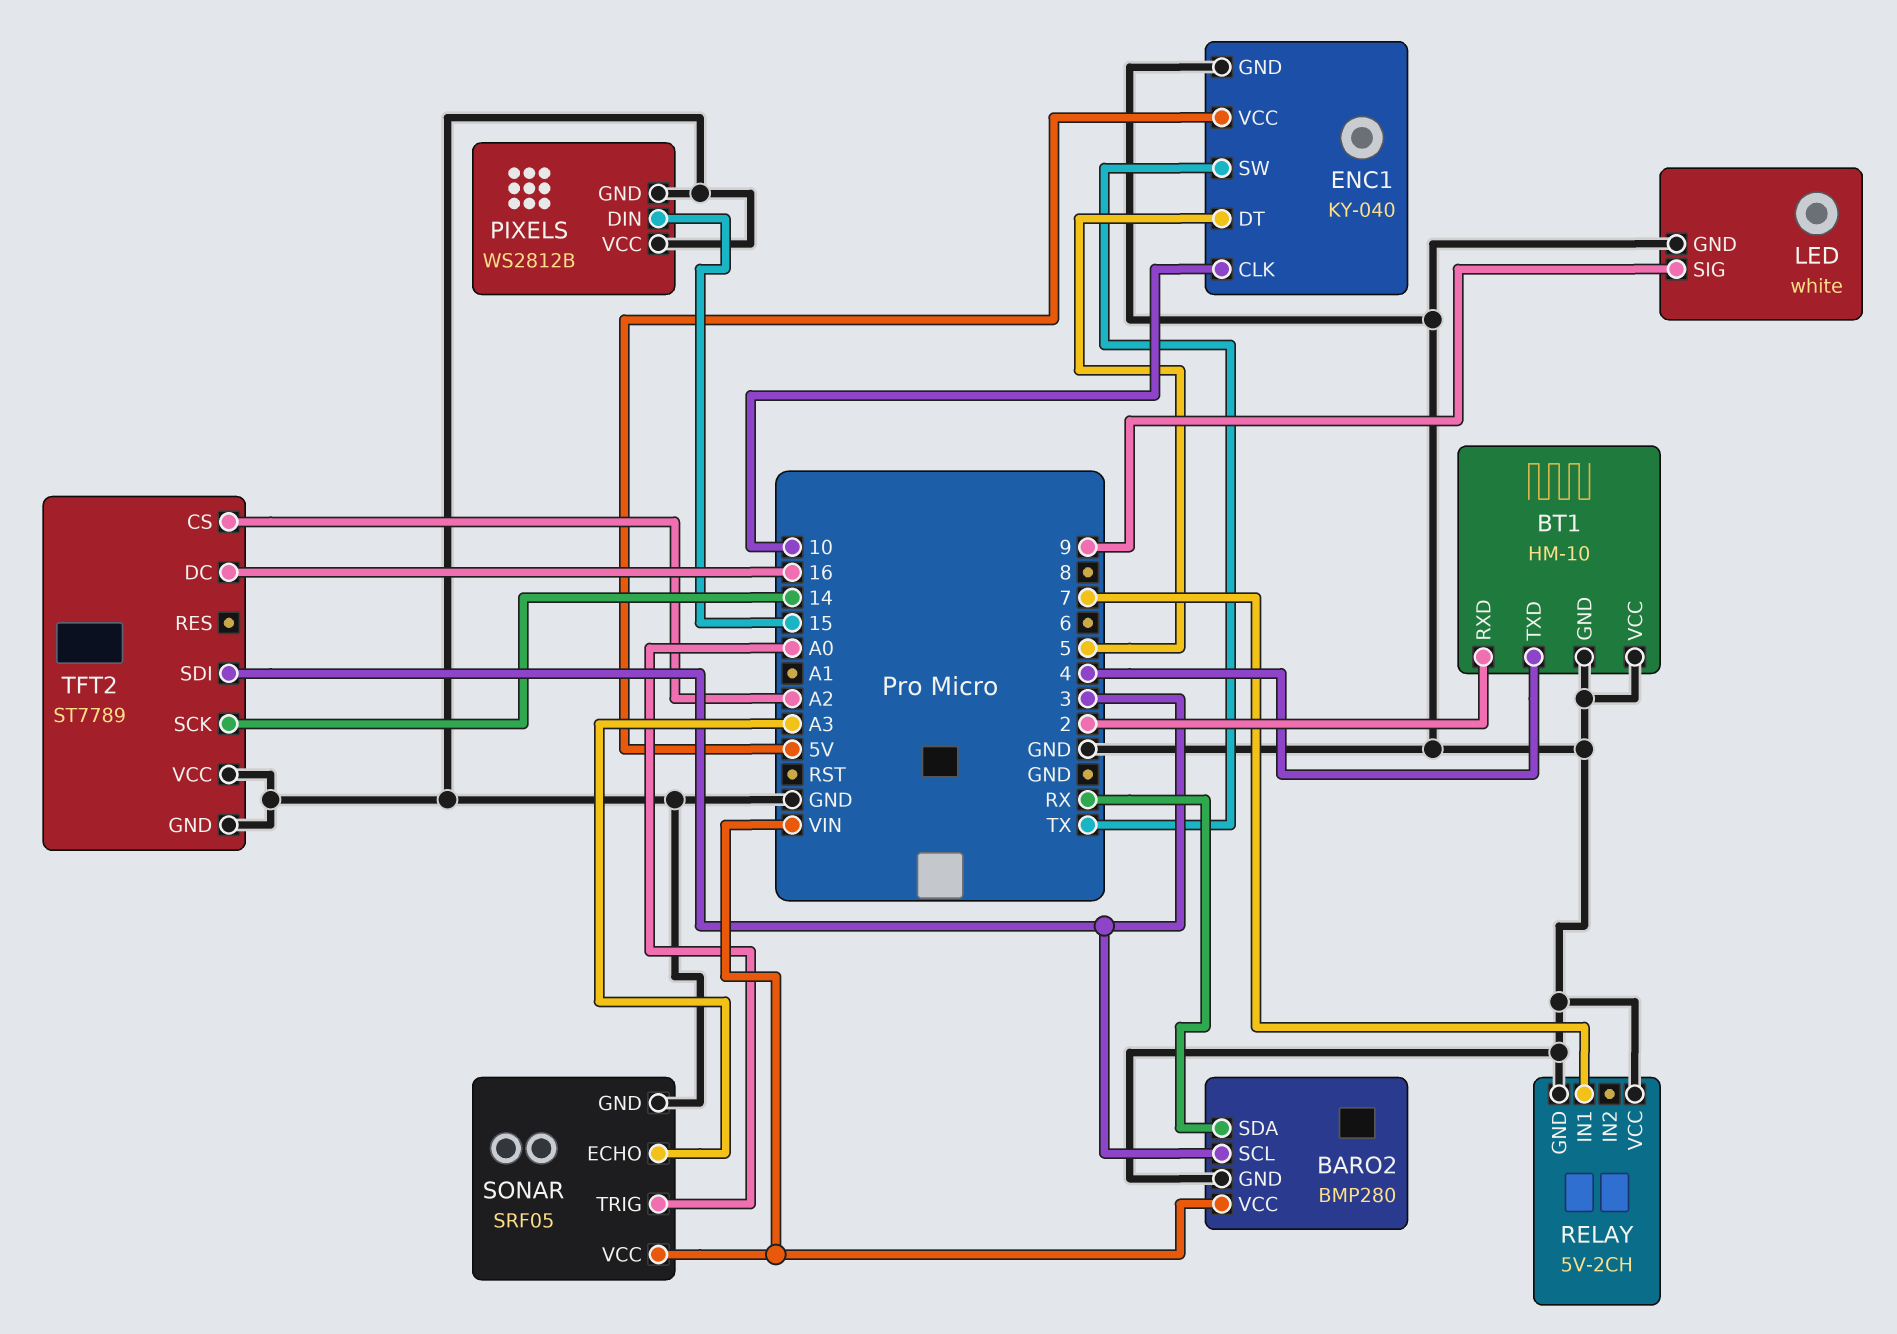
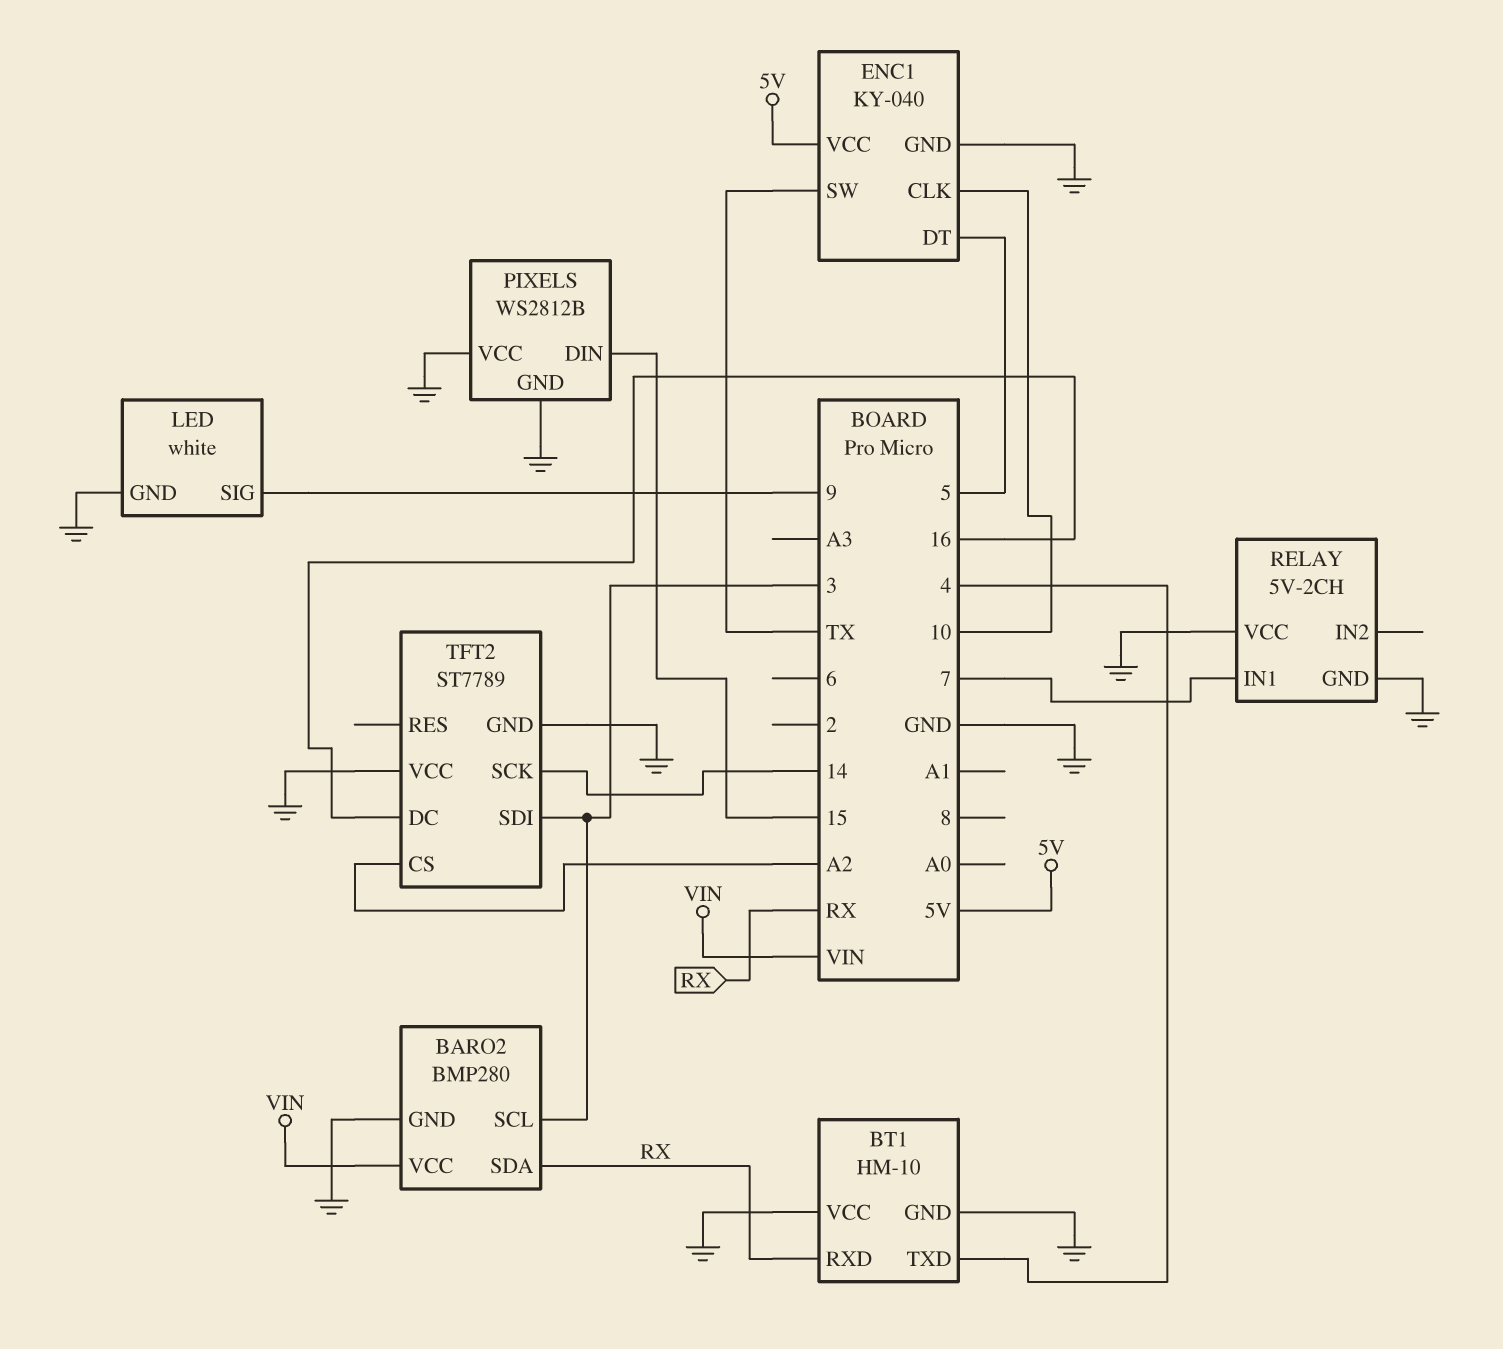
BT1 pin RXD: 2 -> RX
SONAR: SRF05 -> none
SONAR pin ECHO: A3 -> none
SONAR pin GND: GND -> none
SONAR pin TRIG: A0 -> none
SONAR pin VCC: VIN -> none

